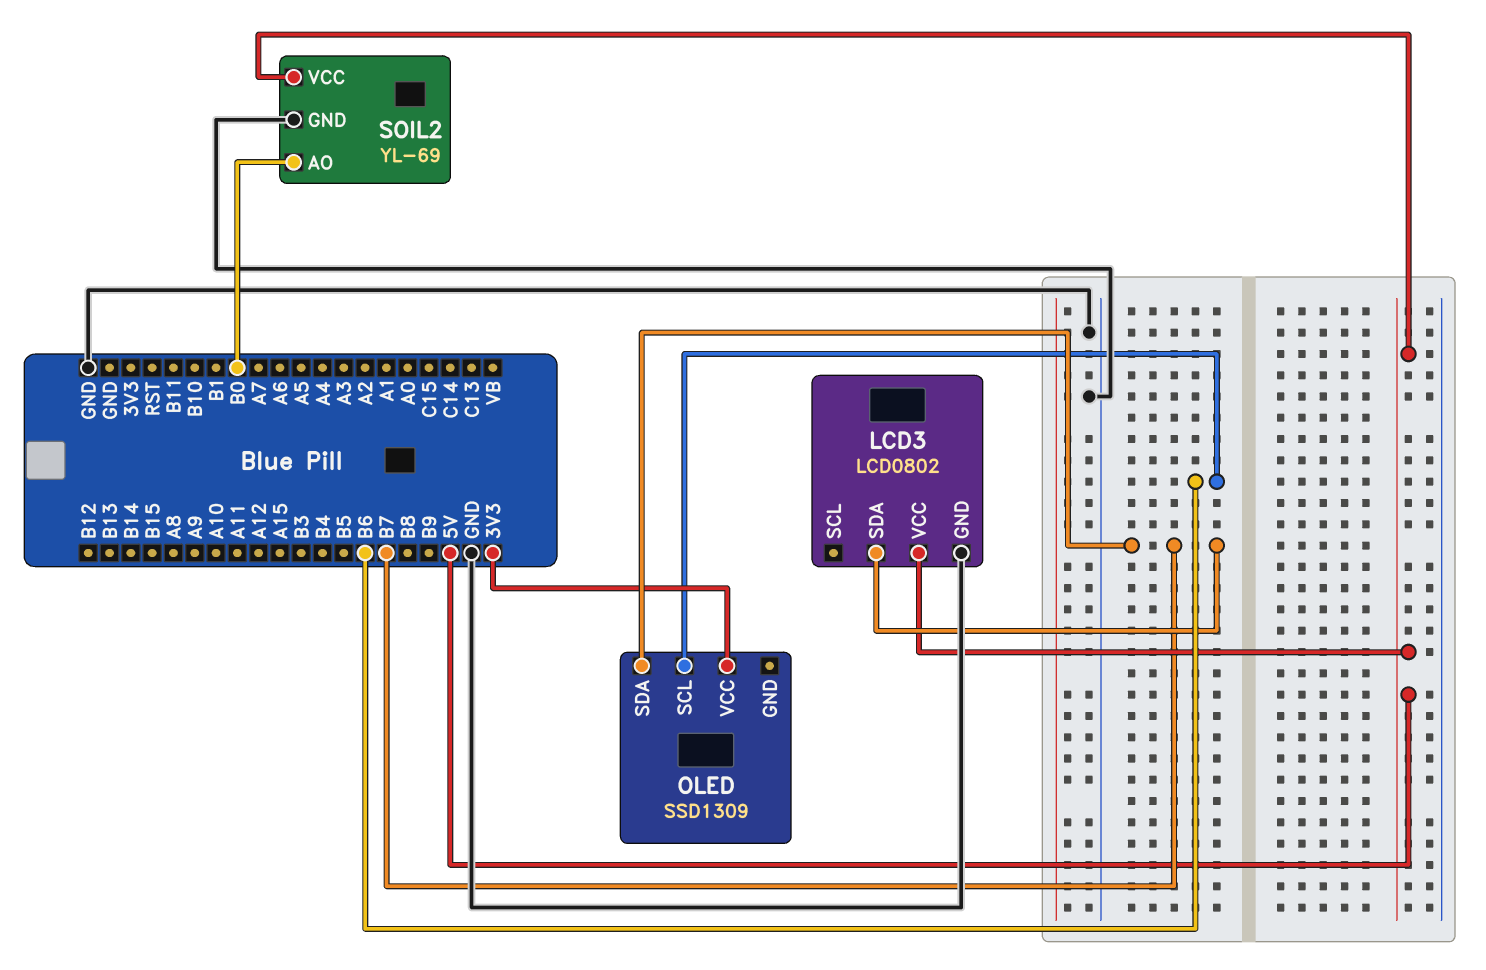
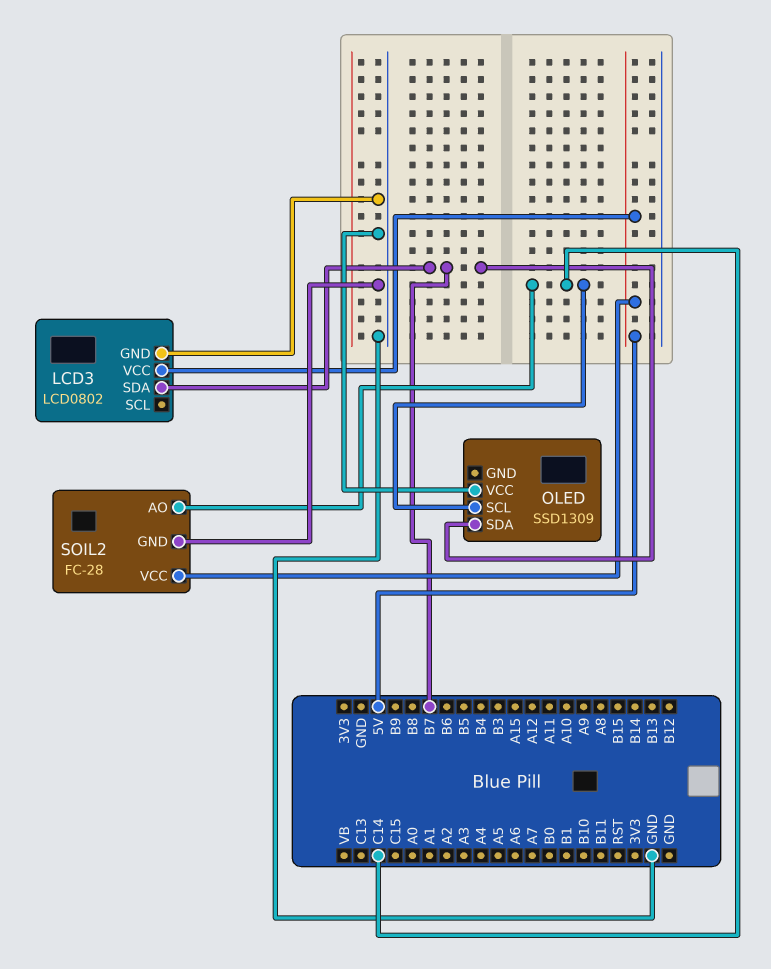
OLED pin SCL: B6 -> C14
OLED pin VCC: 3V3 -> GND
SOIL2: YL-69 -> FC-28
SOIL2 pin AO: B0 -> C14

